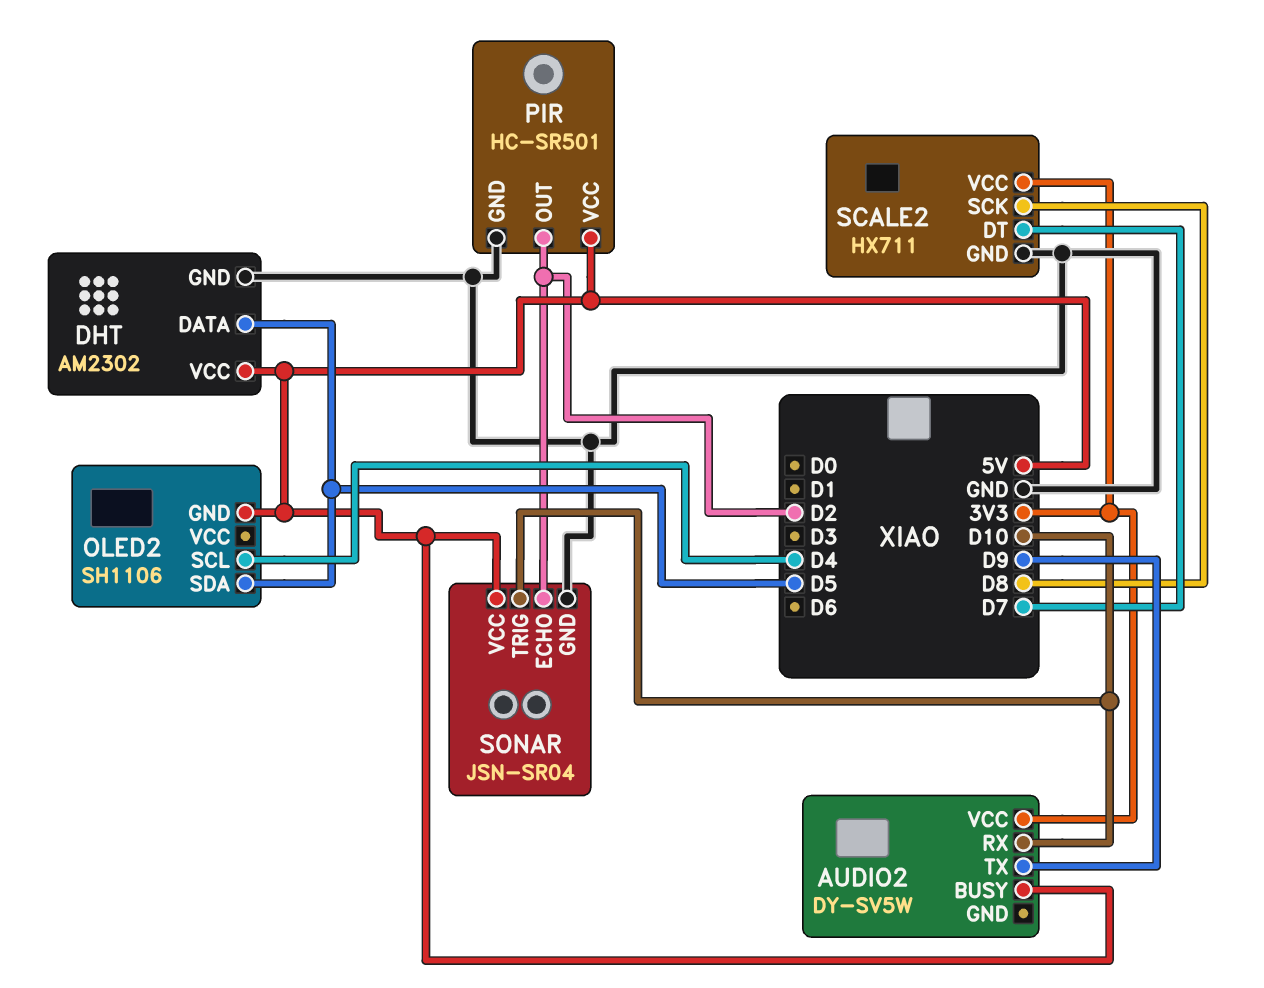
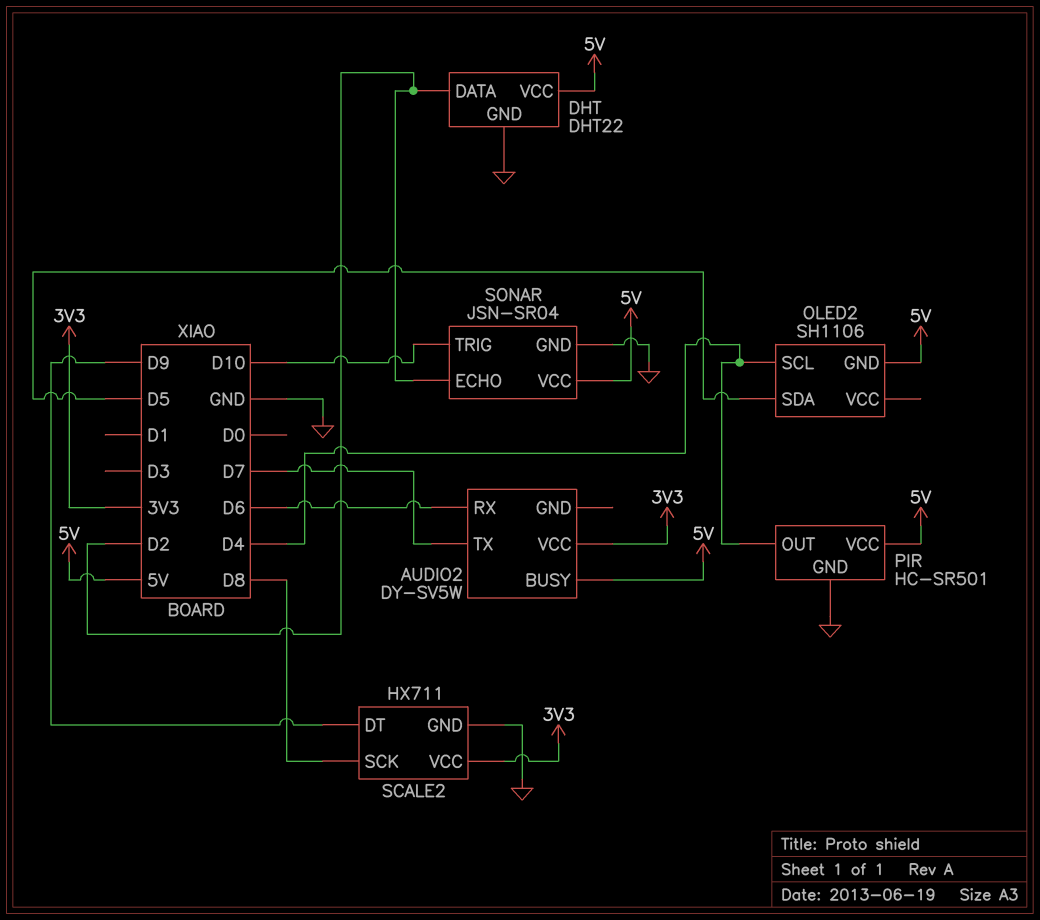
AUDIO2 pin RX: D10 -> D6
AUDIO2 pin TX: D9 -> D7
DHT: AM2302 -> DHT22
DHT pin DATA: D5 -> D2
PIR pin OUT: D2 -> D4
SCALE2 pin DT: D7 -> D9

